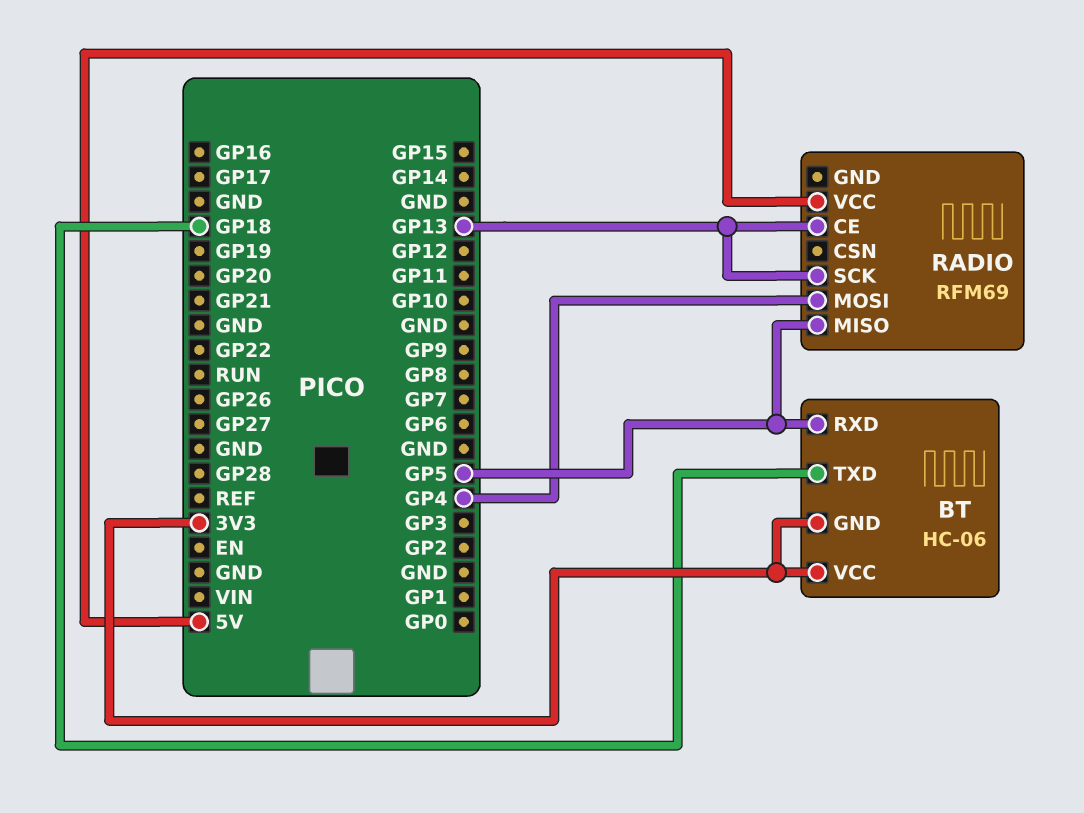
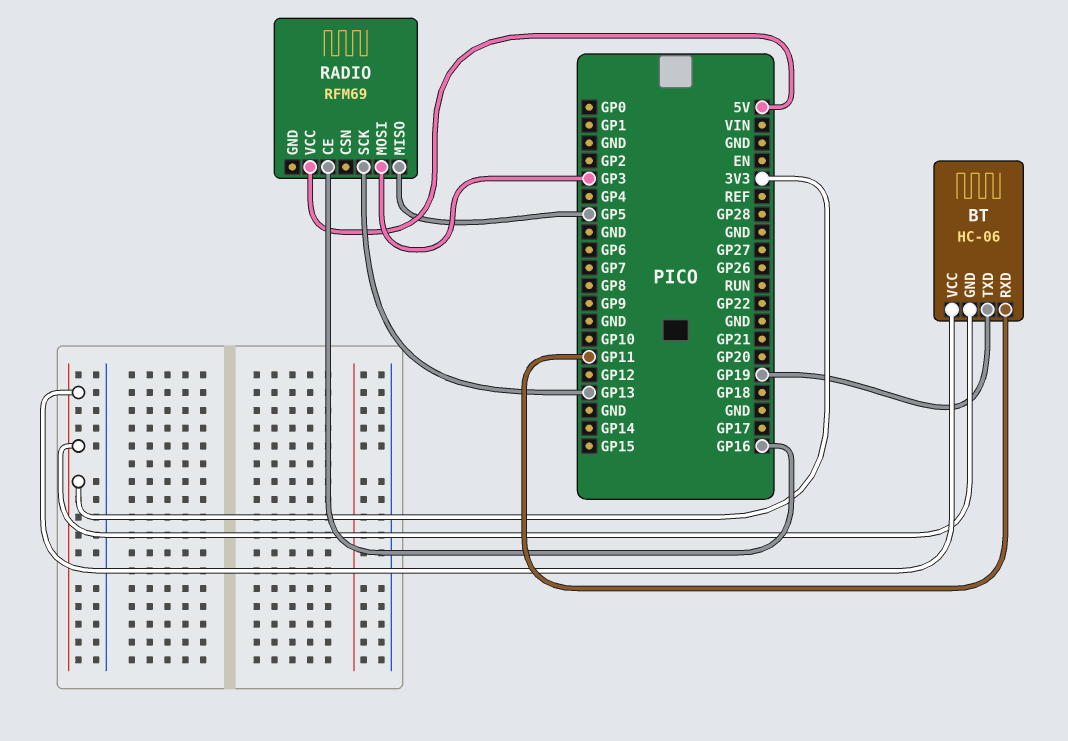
BT pin RXD: GP5 -> GP11
BT pin TXD: GP18 -> GP19
RADIO pin CE: GP13 -> GP16
RADIO pin MOSI: GP4 -> GP3

